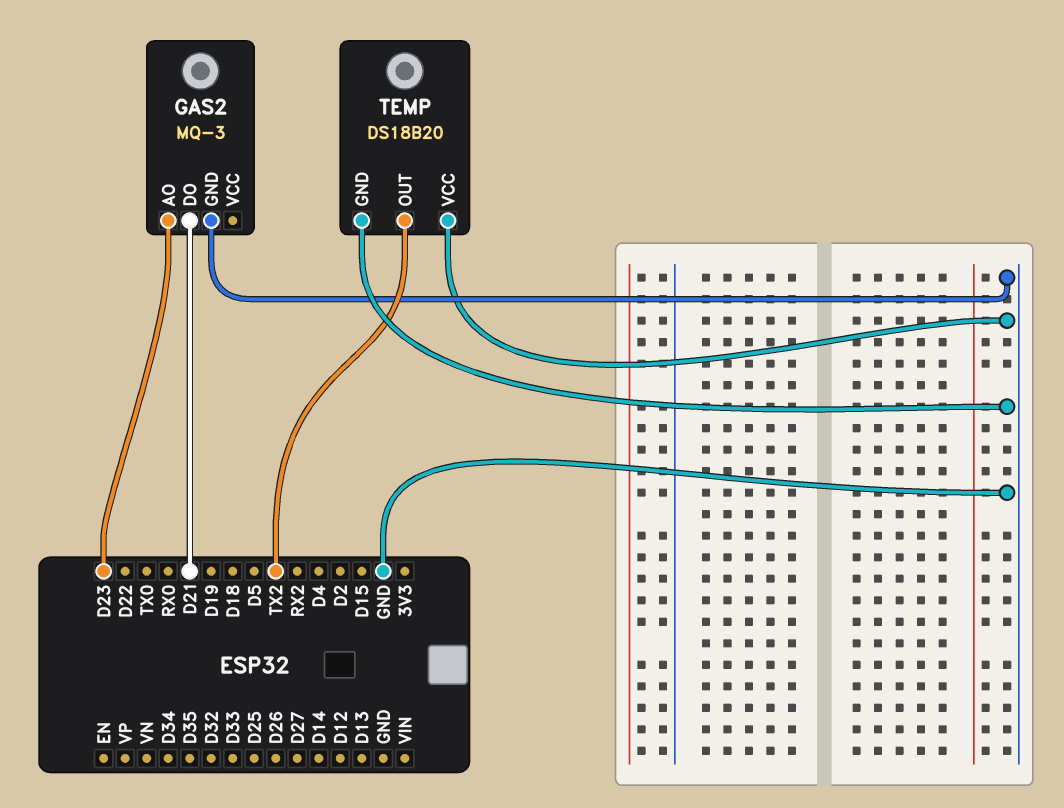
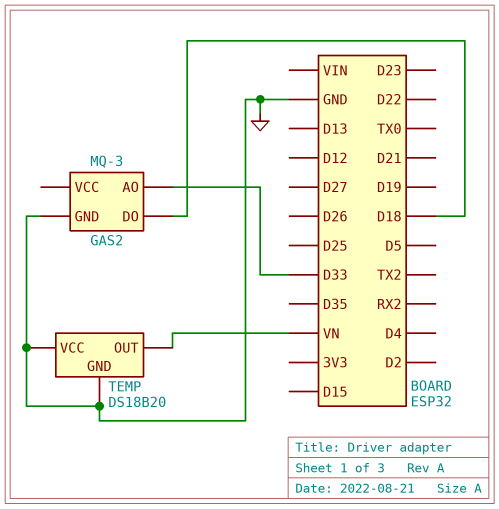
GAS2 pin AO: D23 -> D33
GAS2 pin DO: D21 -> D18
TEMP pin OUT: TX2 -> VN

